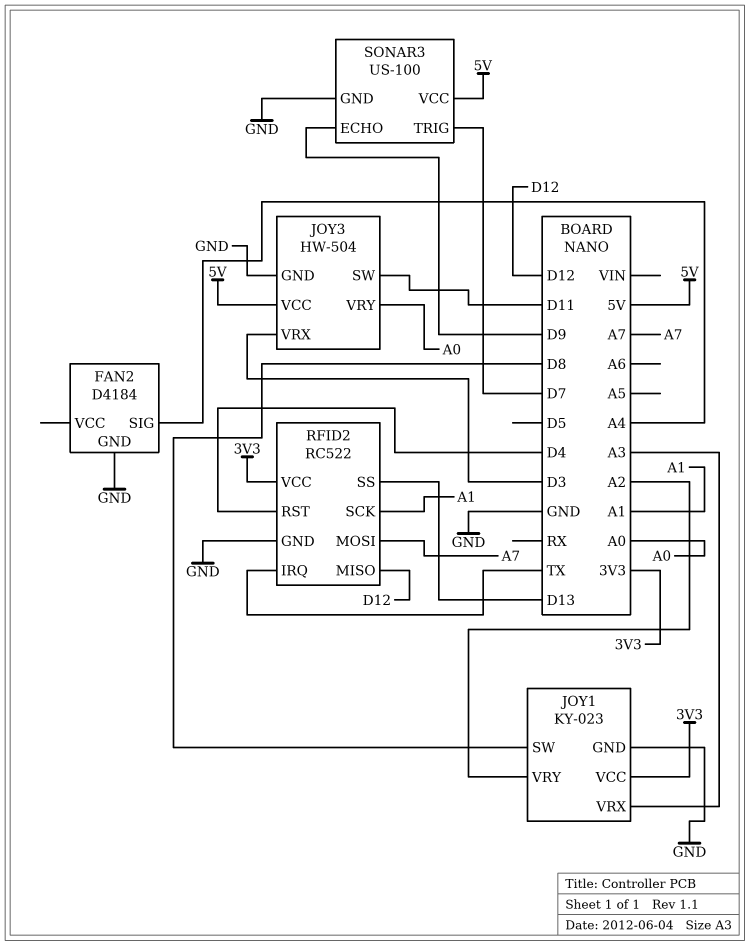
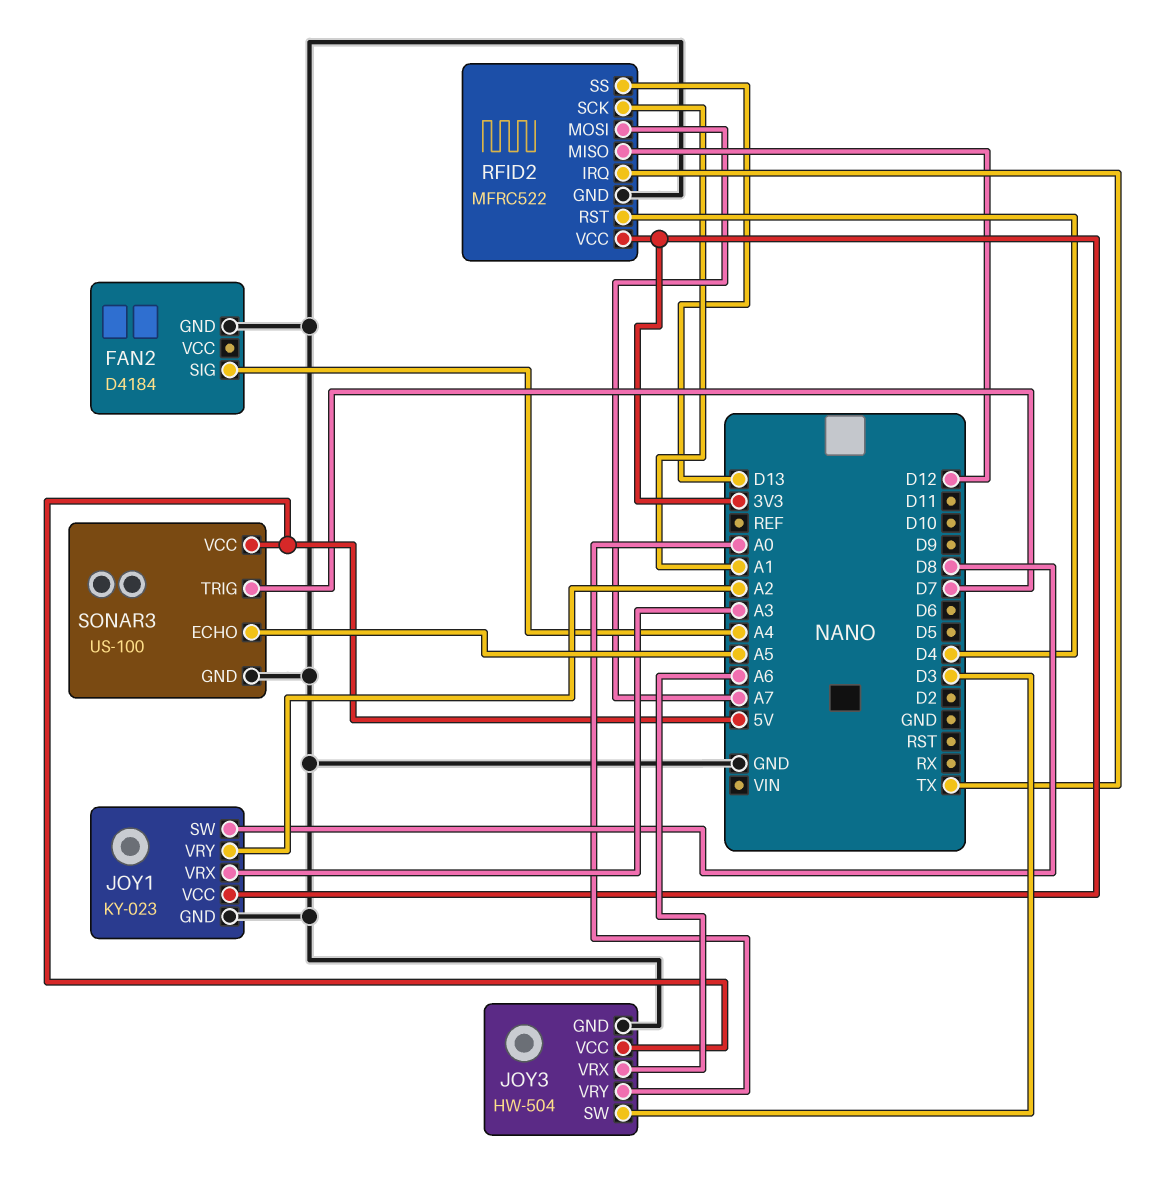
JOY3 pin SW: D11 -> D3
JOY3 pin VRX: D3 -> A6
RFID2: RC522 -> MFRC522
SONAR3 pin ECHO: D9 -> A5

